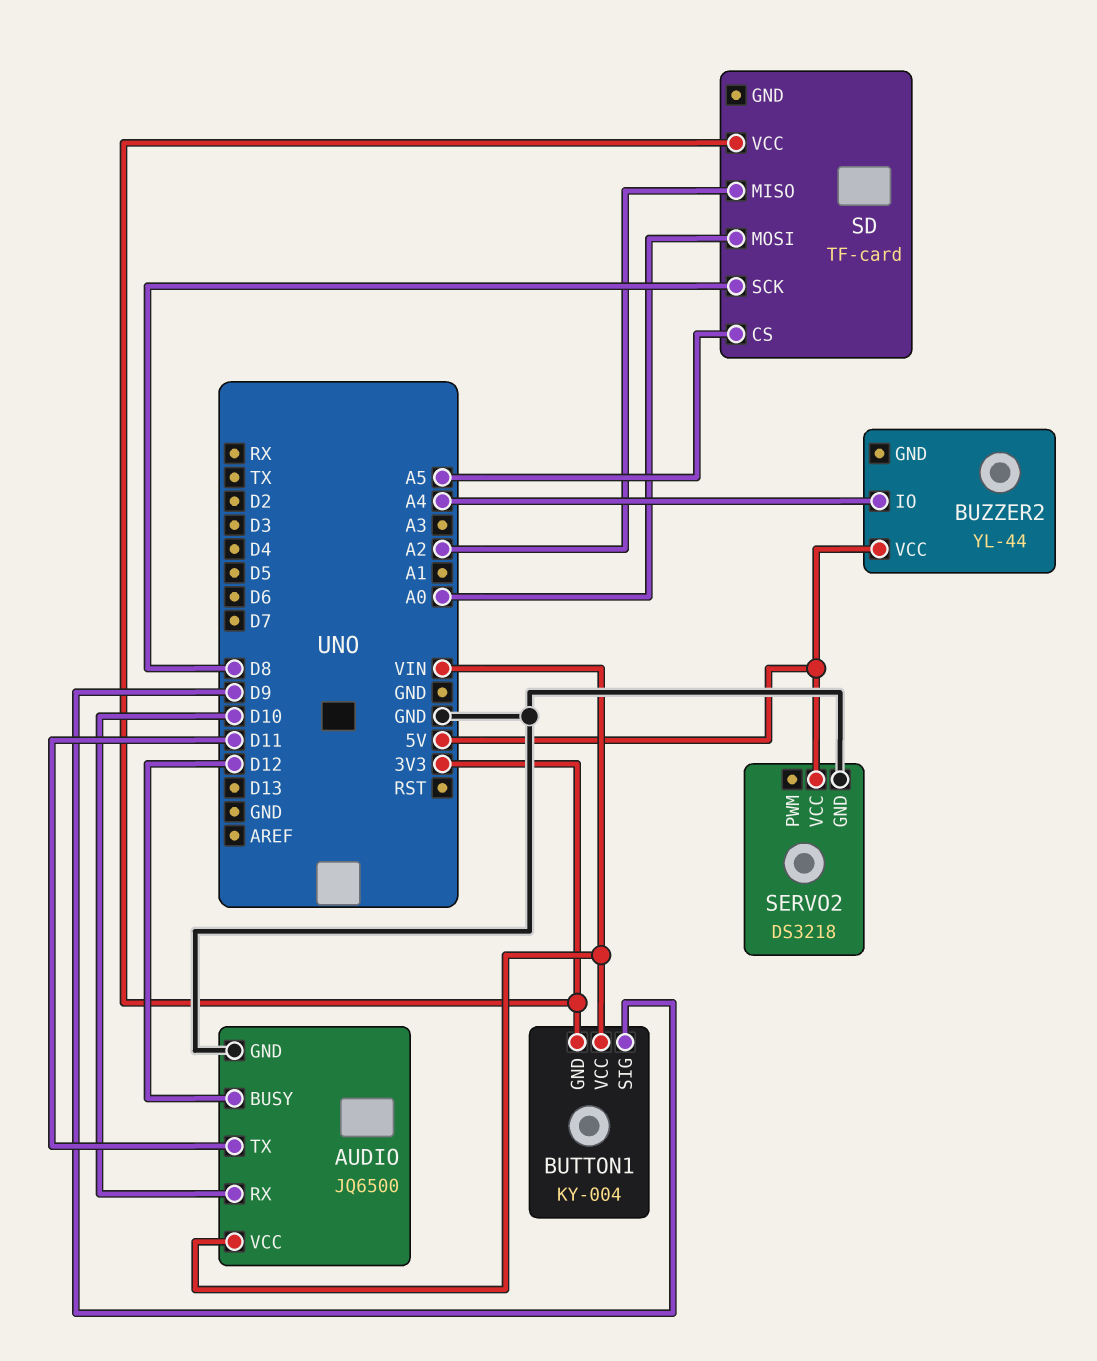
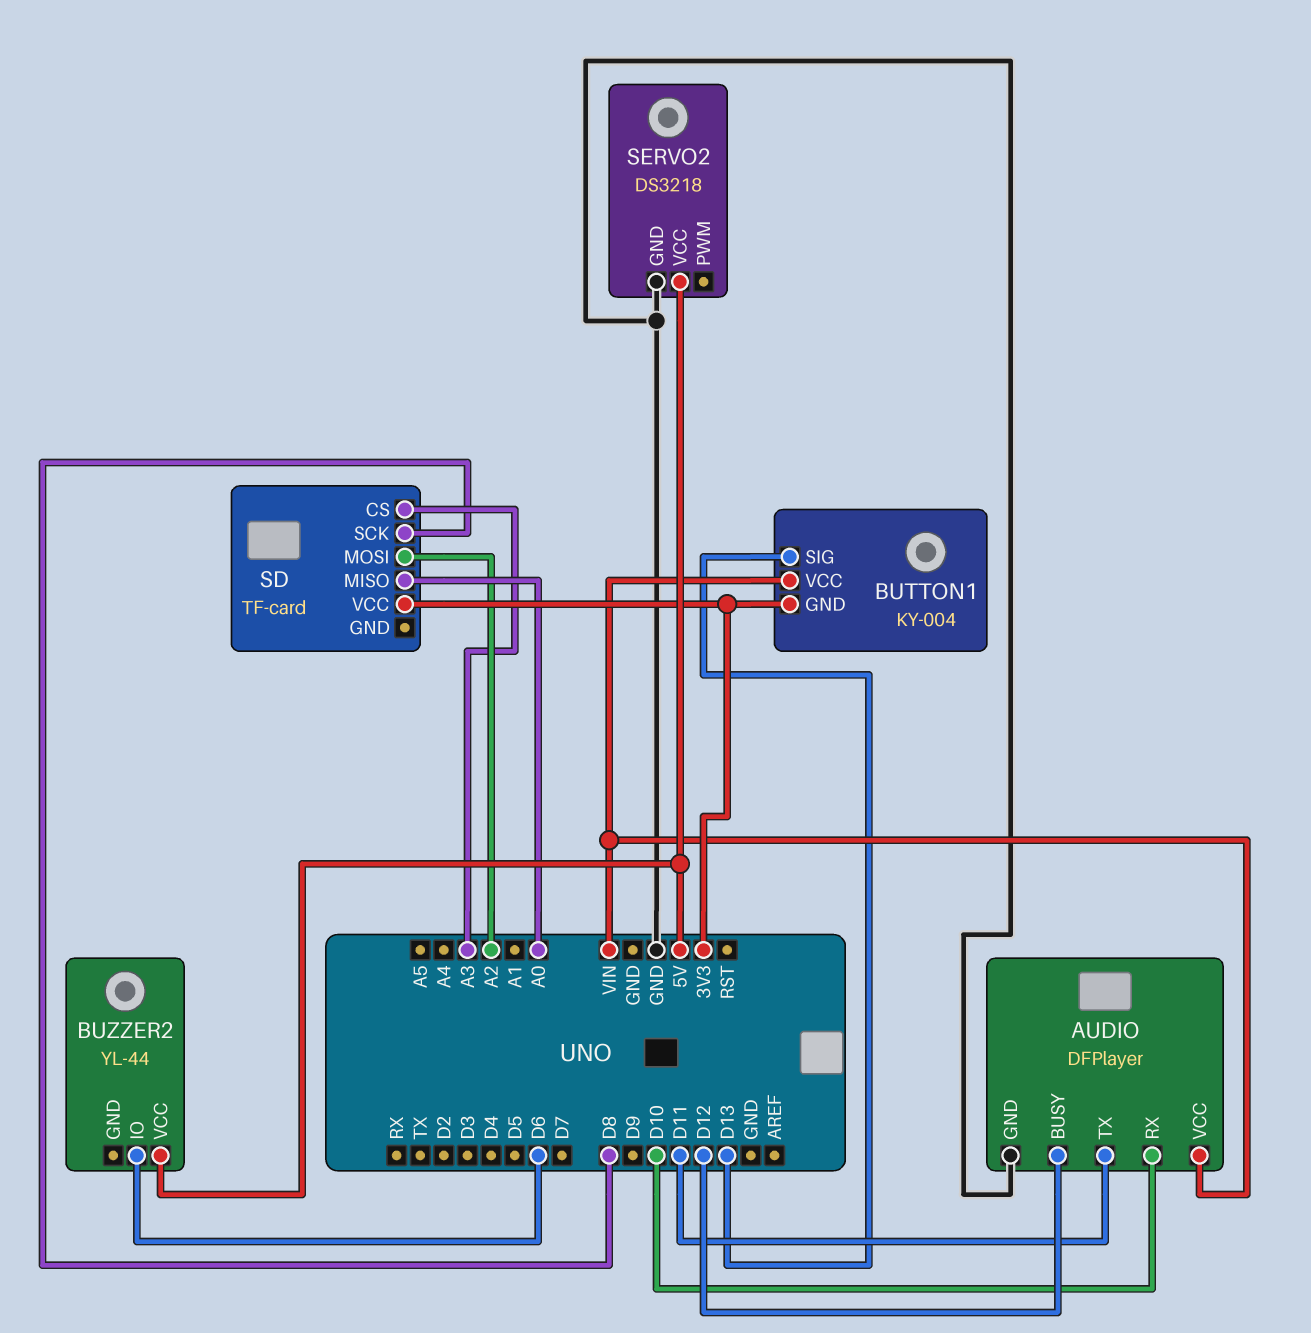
AUDIO: JQ6500 -> DFPlayer
BUTTON1 pin SIG: D9 -> D13
BUZZER2 pin IO: A4 -> D6
SD pin CS: A5 -> A3
SD pin MISO: A2 -> A0
SD pin MOSI: A0 -> A2

